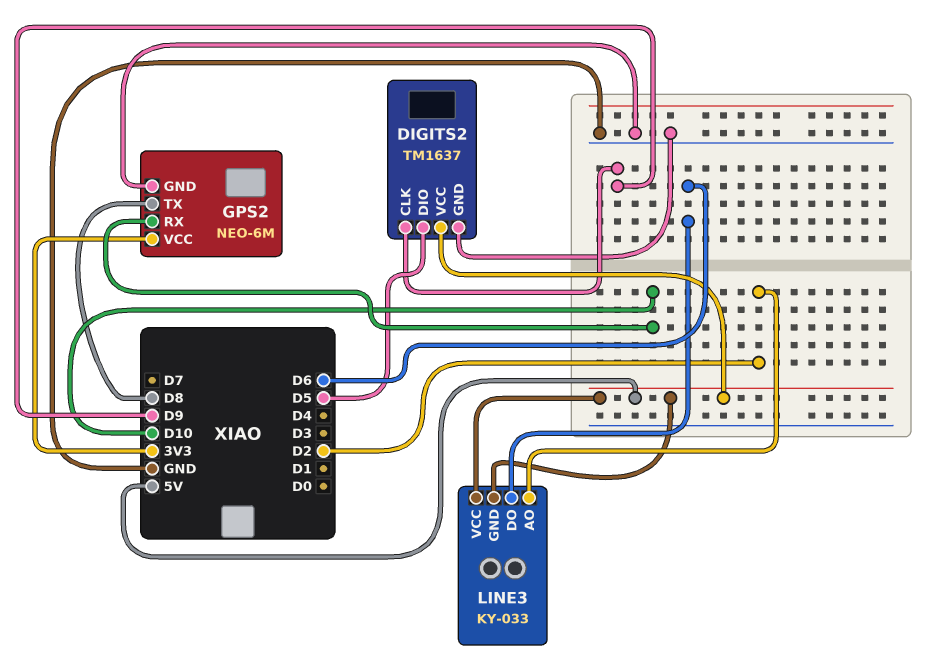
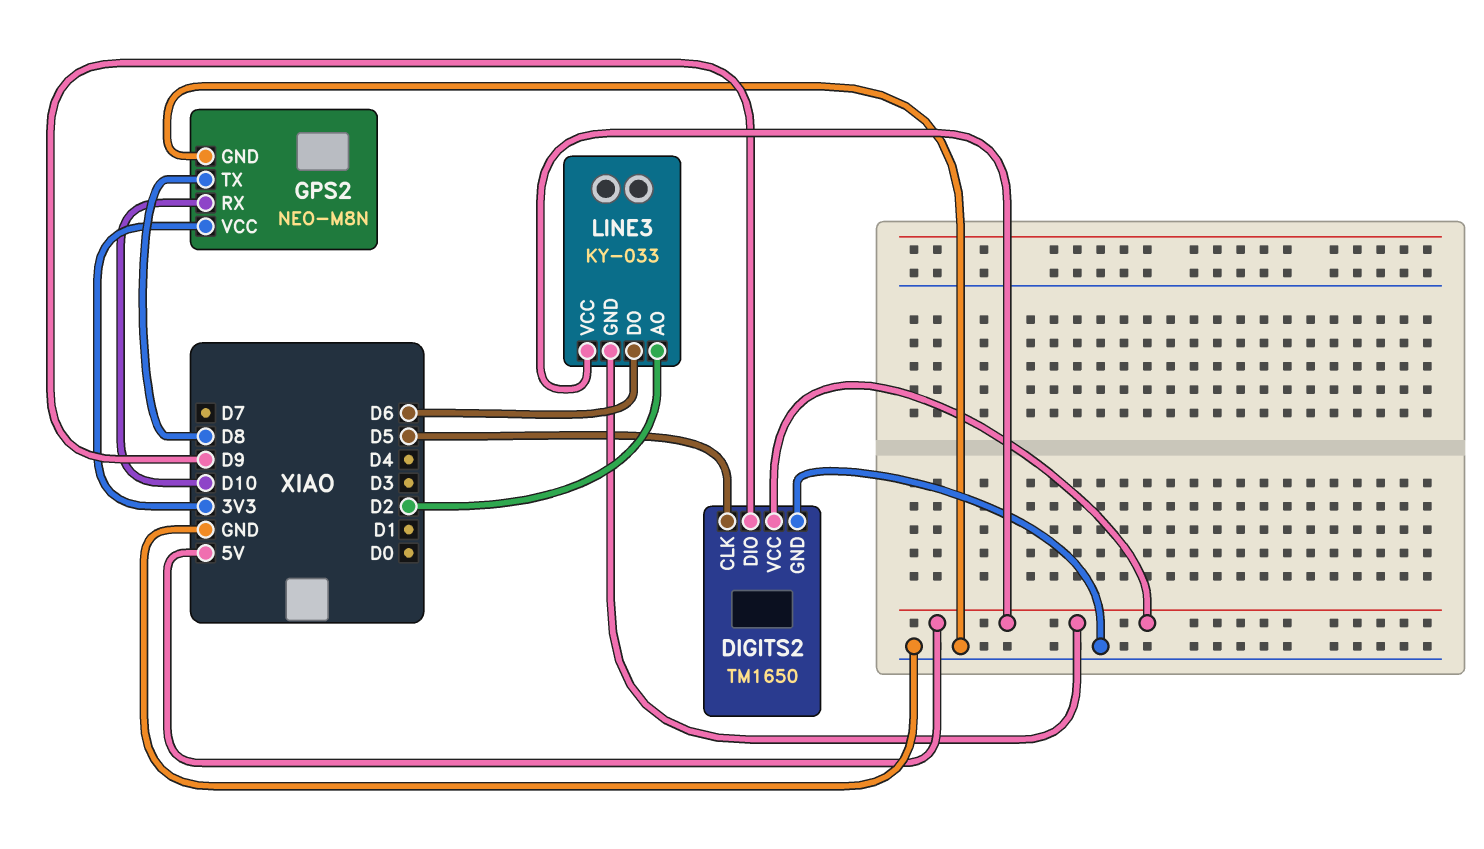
DIGITS2: TM1637 -> TM1650
DIGITS2 pin CLK: D9 -> D5
DIGITS2 pin DIO: D5 -> D9
GPS2: NEO-6M -> NEO-M8N

